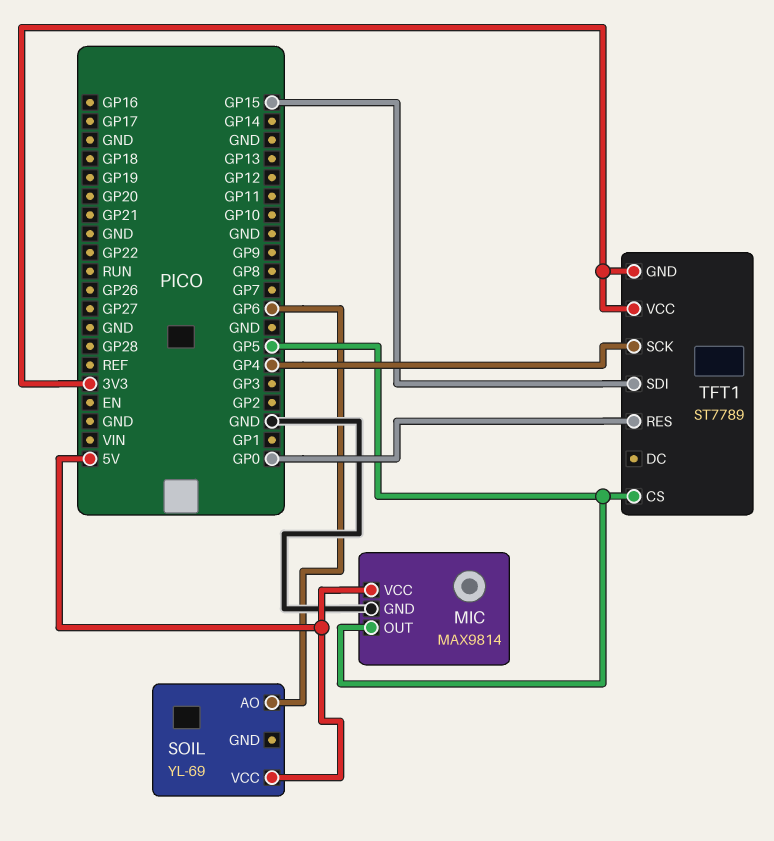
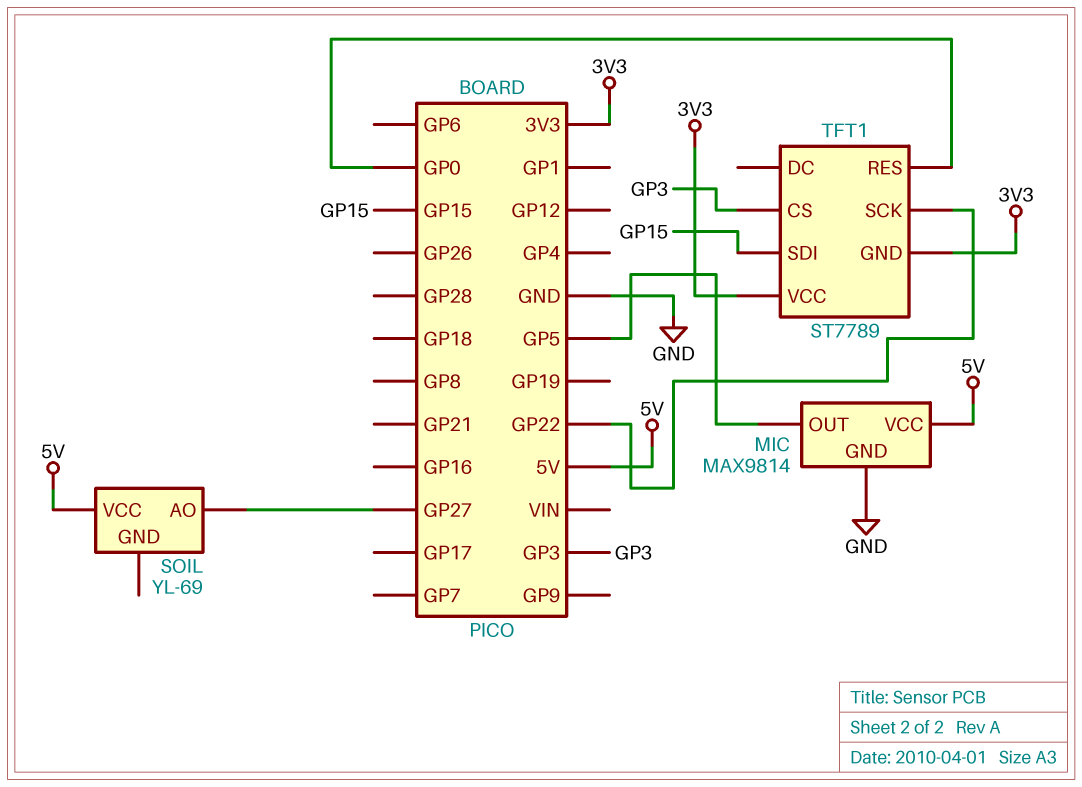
SOIL pin AO: GP6 -> GP27
TFT1 pin CS: GP5 -> GP3
TFT1 pin SCK: GP4 -> GP22

